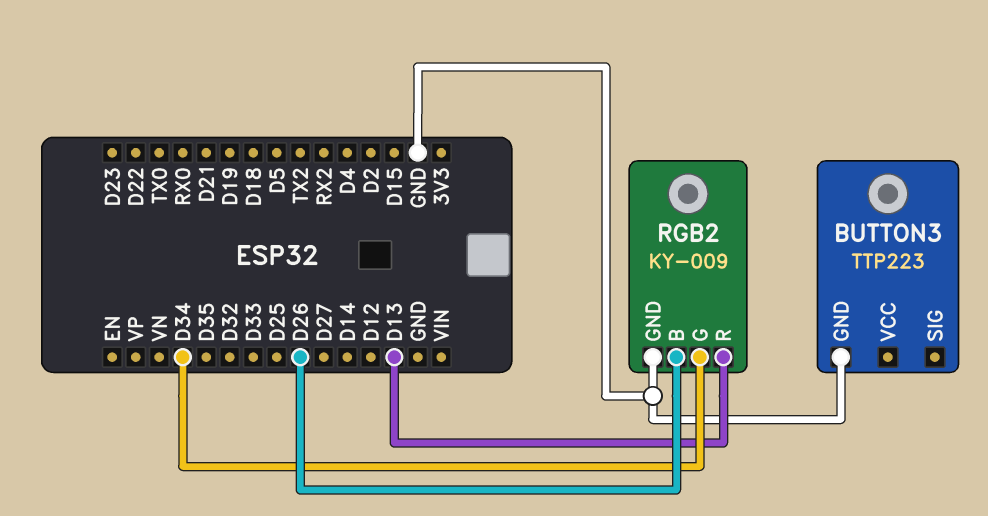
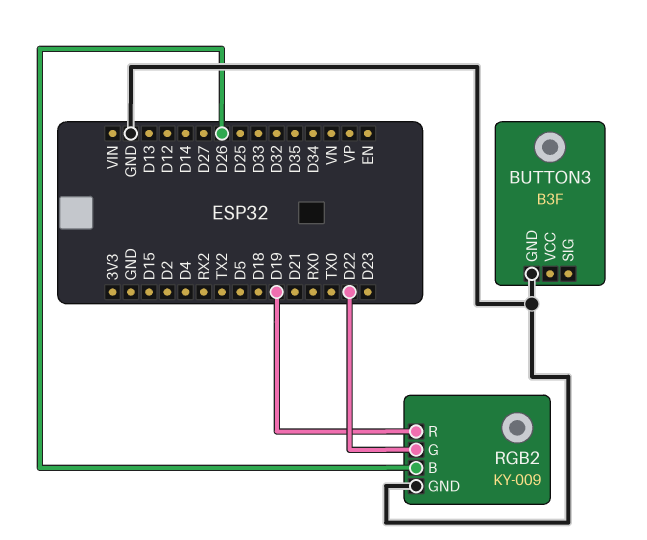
BUTTON3: TTP223 -> B3F
RGB2 pin G: D34 -> D22
RGB2 pin R: D13 -> D19

